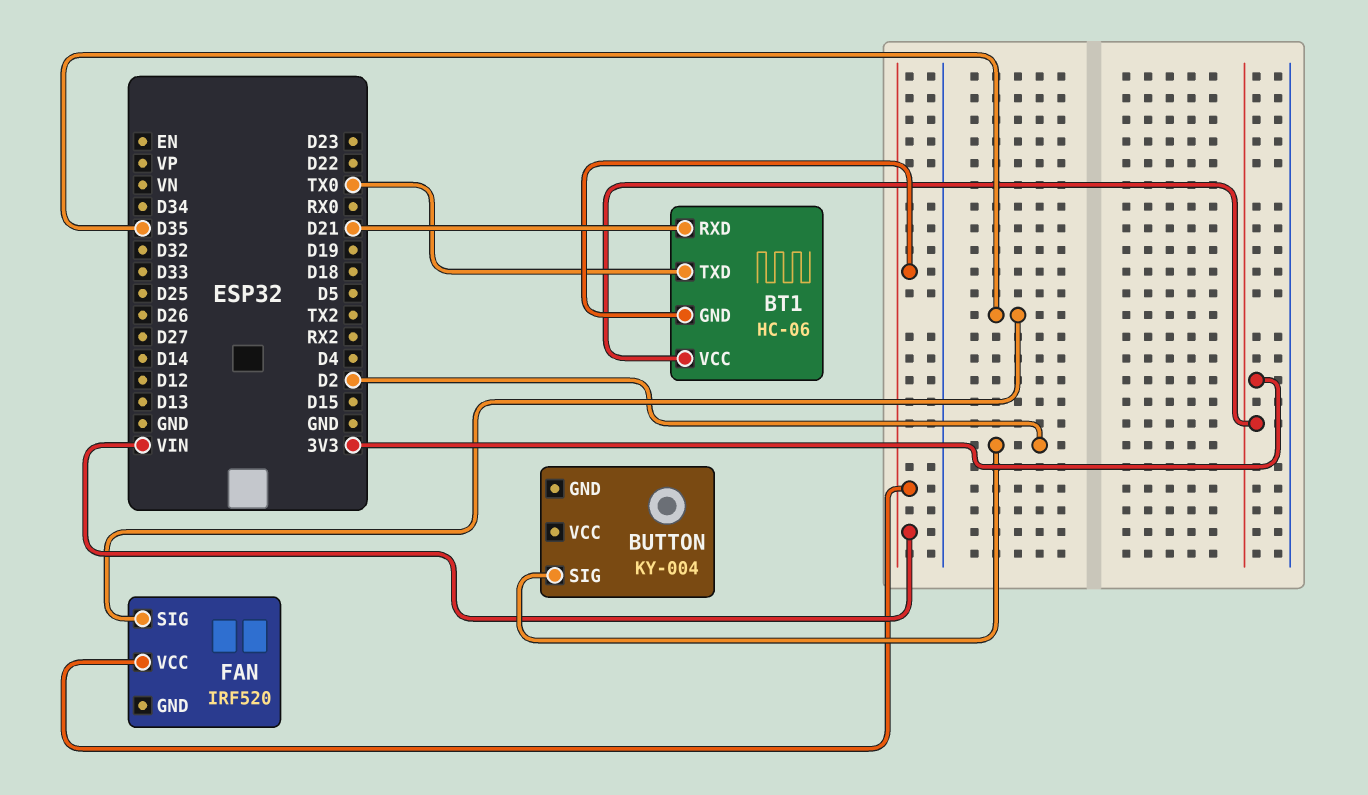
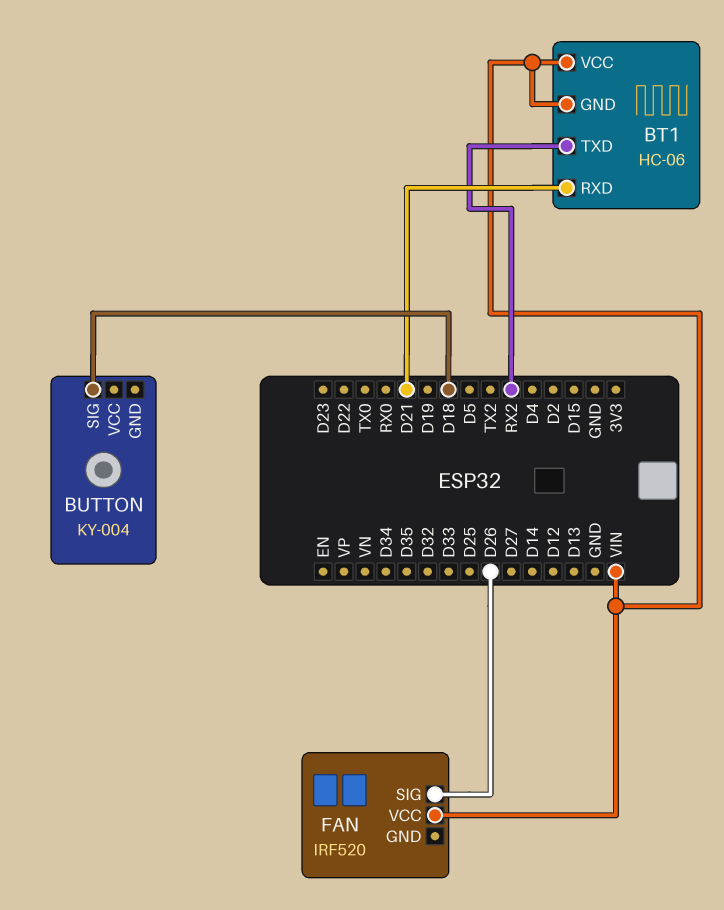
BT1 pin TXD: TX0 -> RX2
BT1 pin VCC: 3V3 -> VIN
BUTTON pin SIG: D2 -> D18
FAN pin SIG: D35 -> D26

